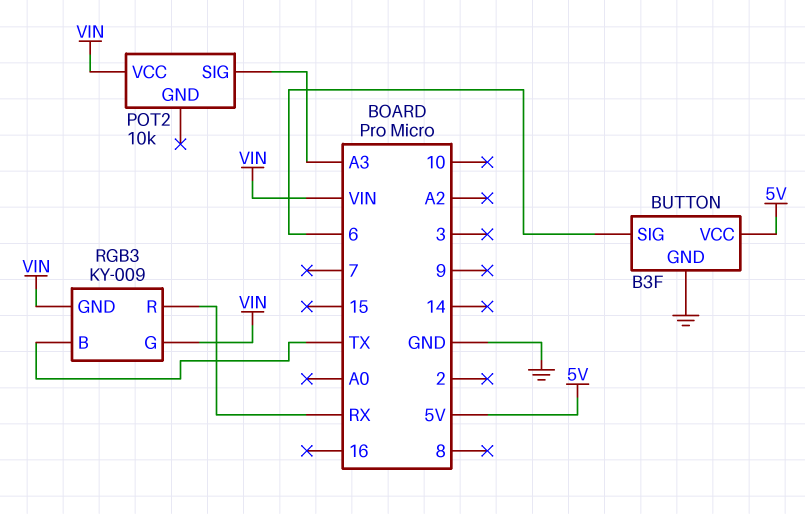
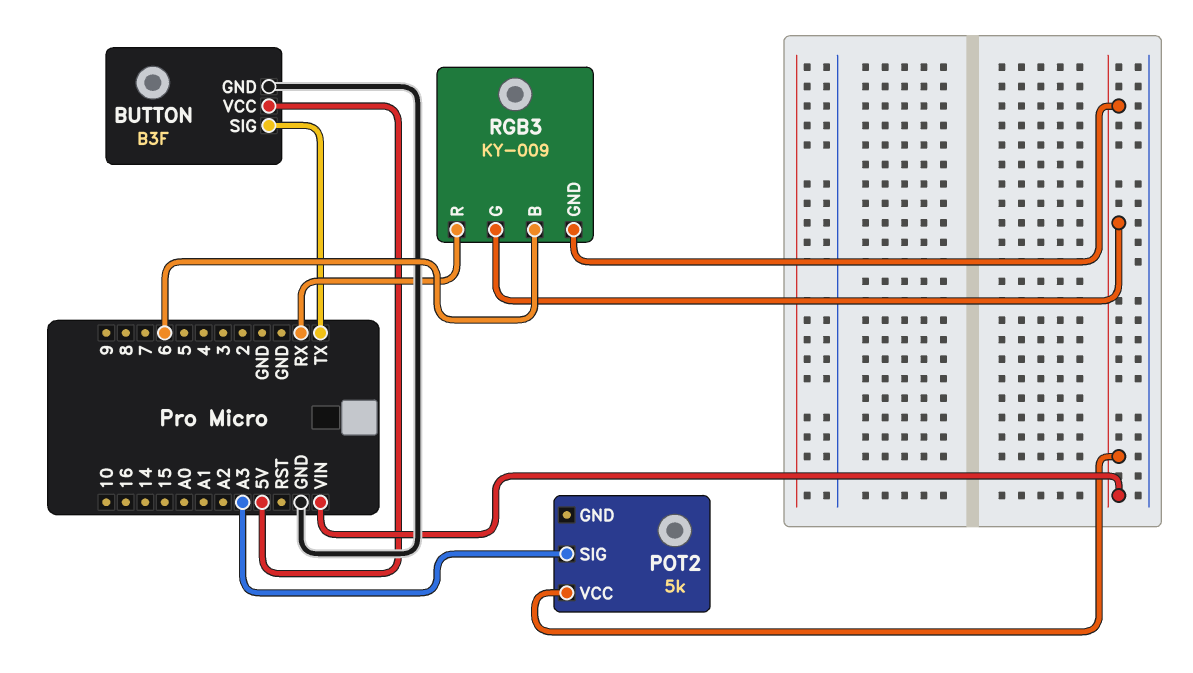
BUTTON pin SIG: 6 -> TX
POT2: 10k -> 5k
RGB3 pin B: TX -> 6

